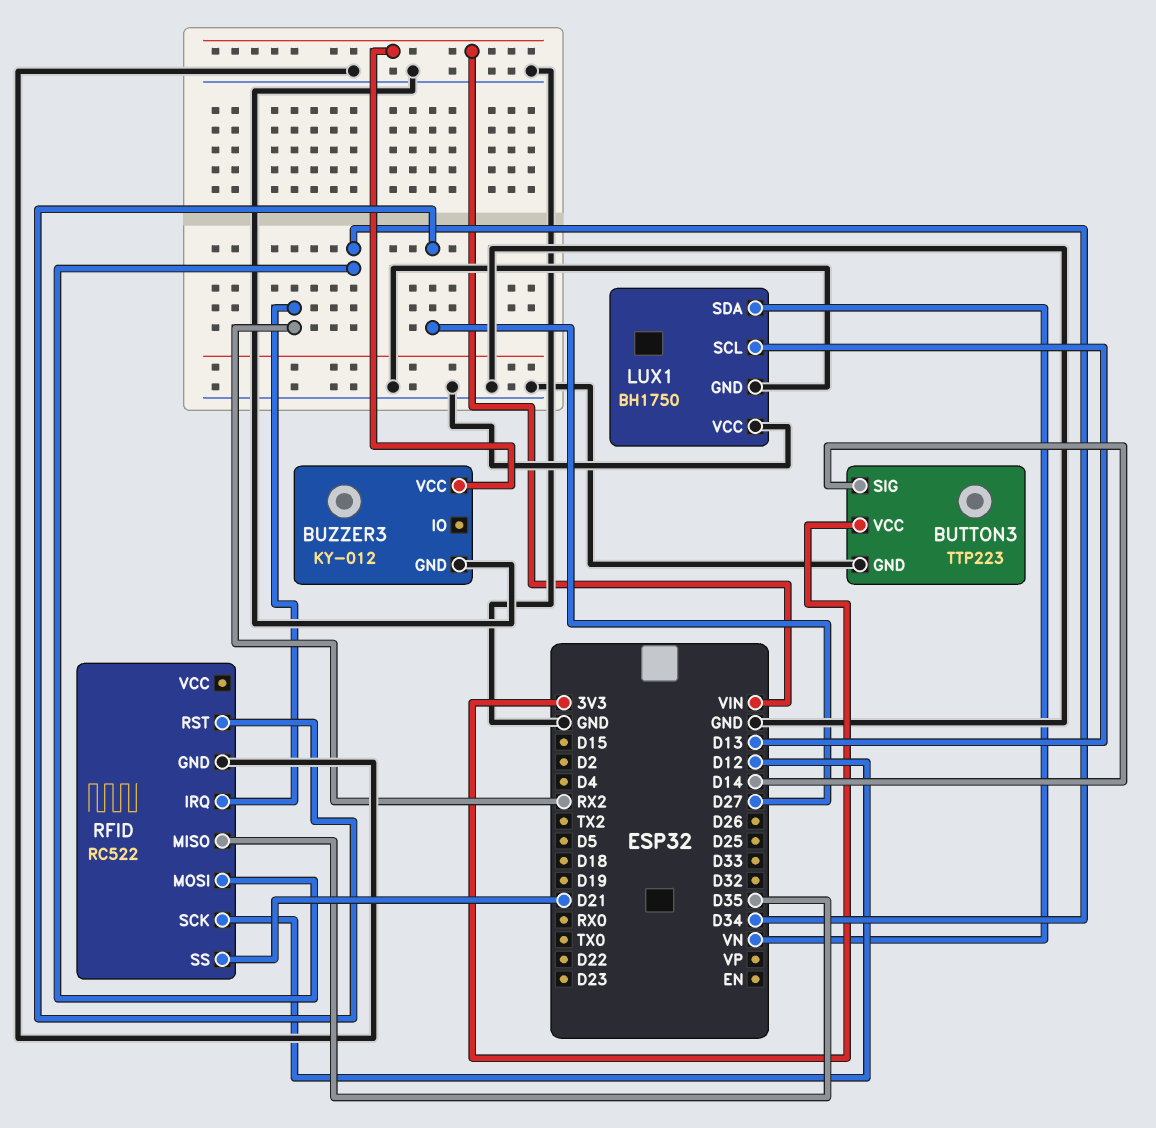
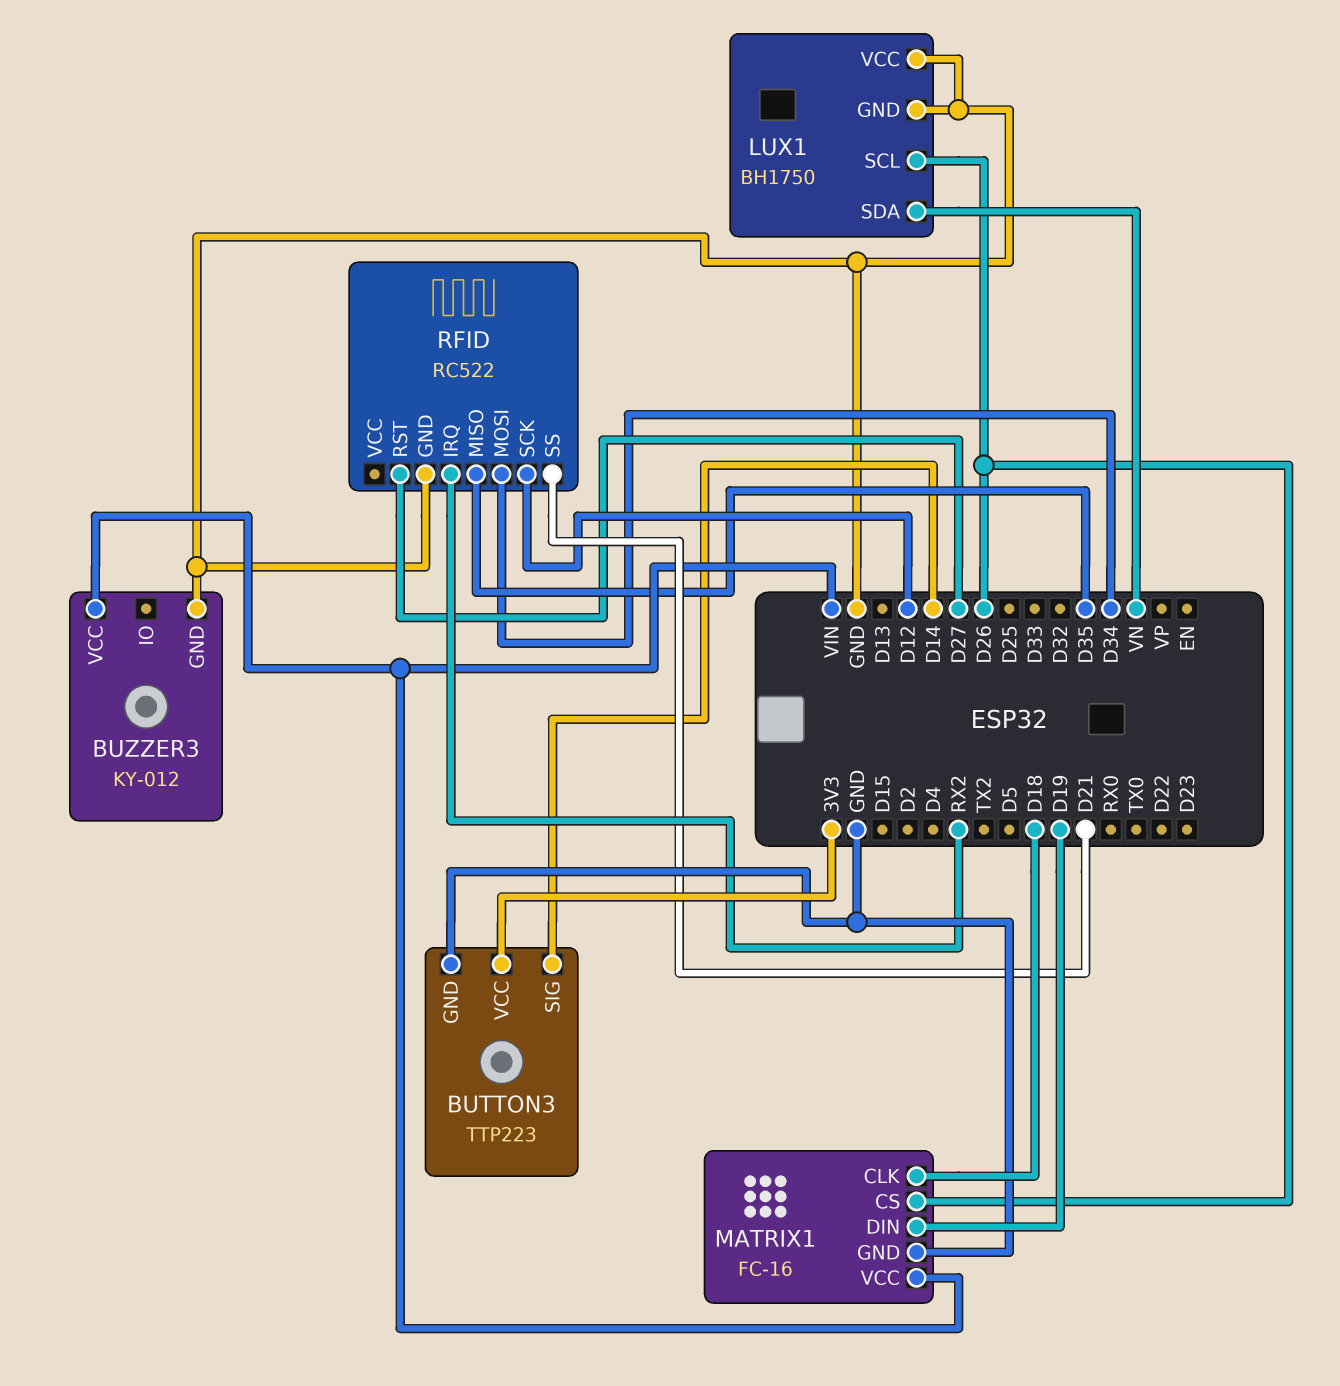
LUX1 pin SCL: D13 -> D26
MATRIX1: none -> FC-16
MATRIX1 pin CLK: none -> D18
MATRIX1 pin CS: none -> D26
MATRIX1 pin DIN: none -> D19
MATRIX1 pin GND: none -> GND
MATRIX1 pin VCC: none -> VIN

